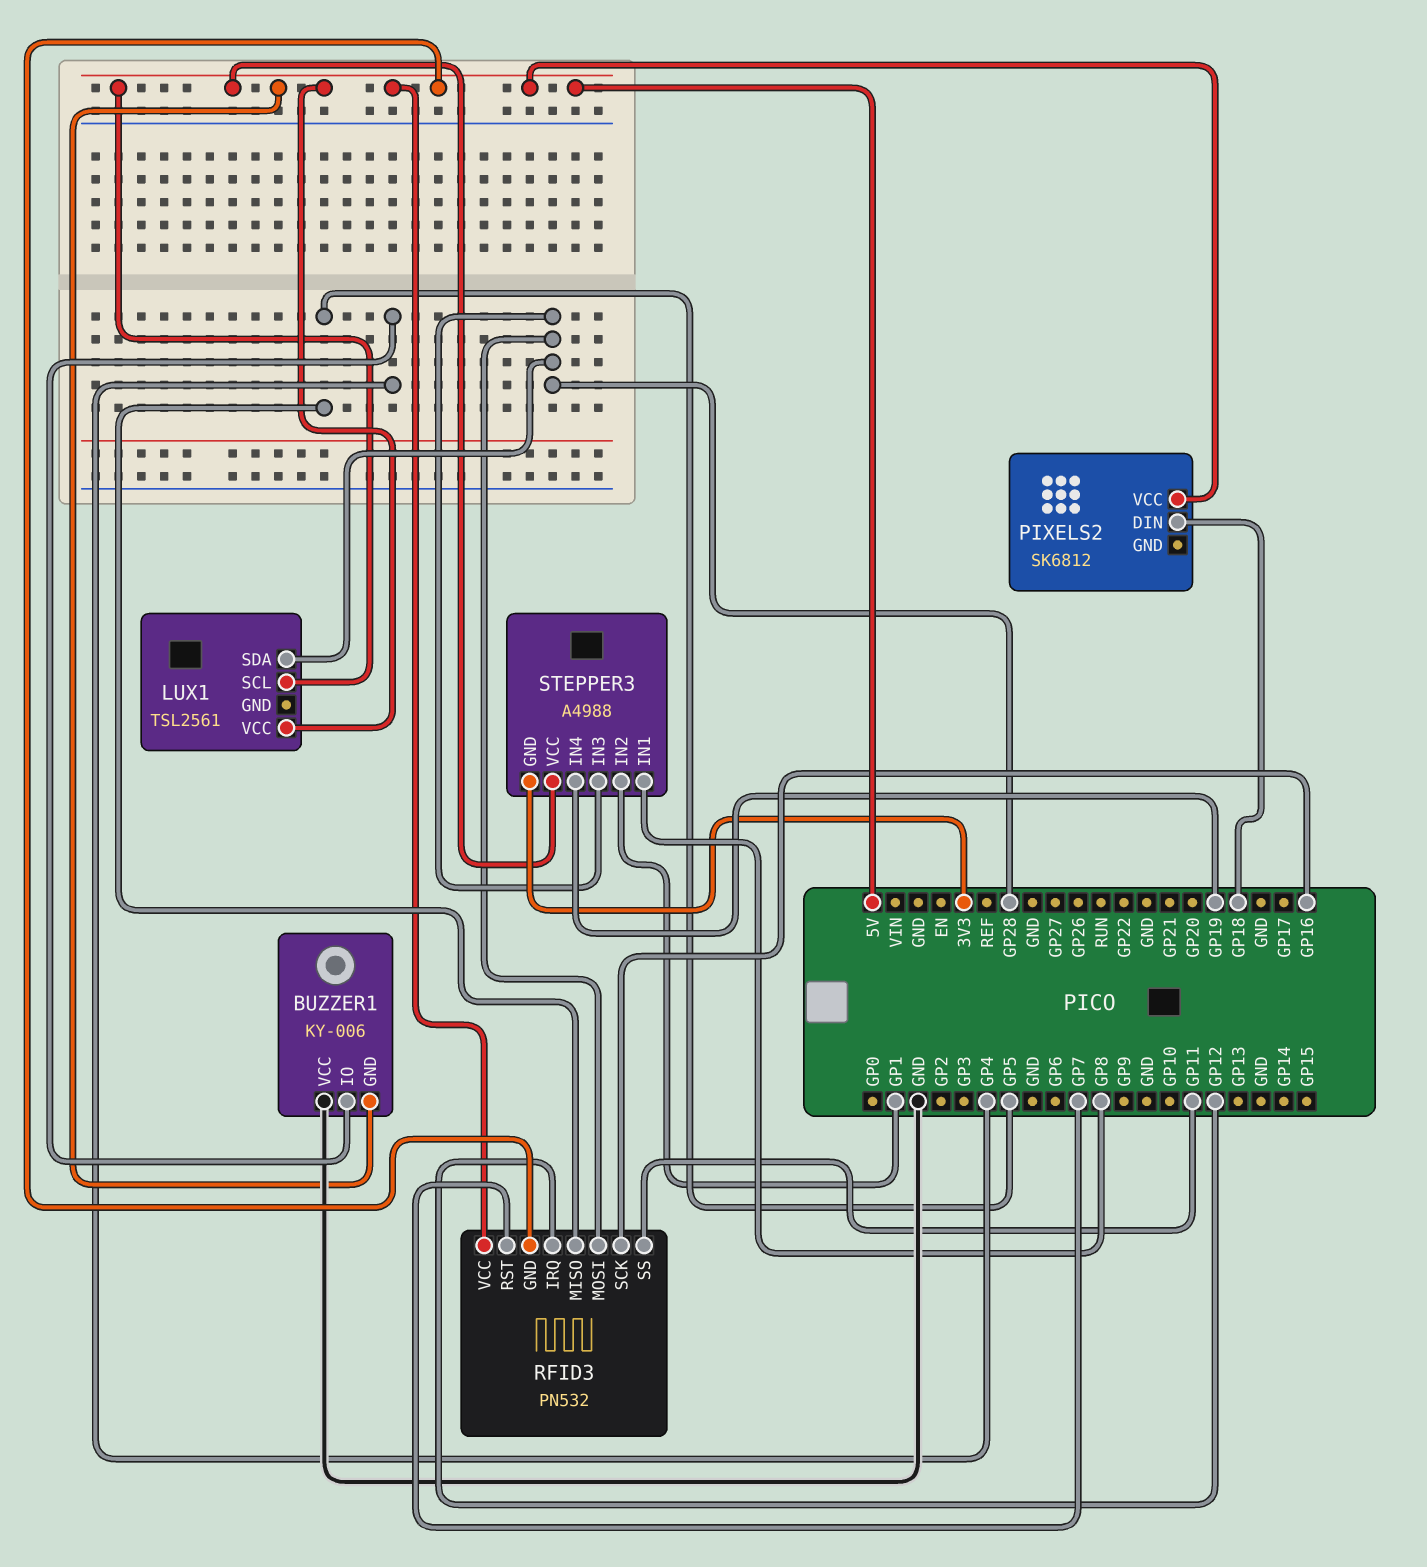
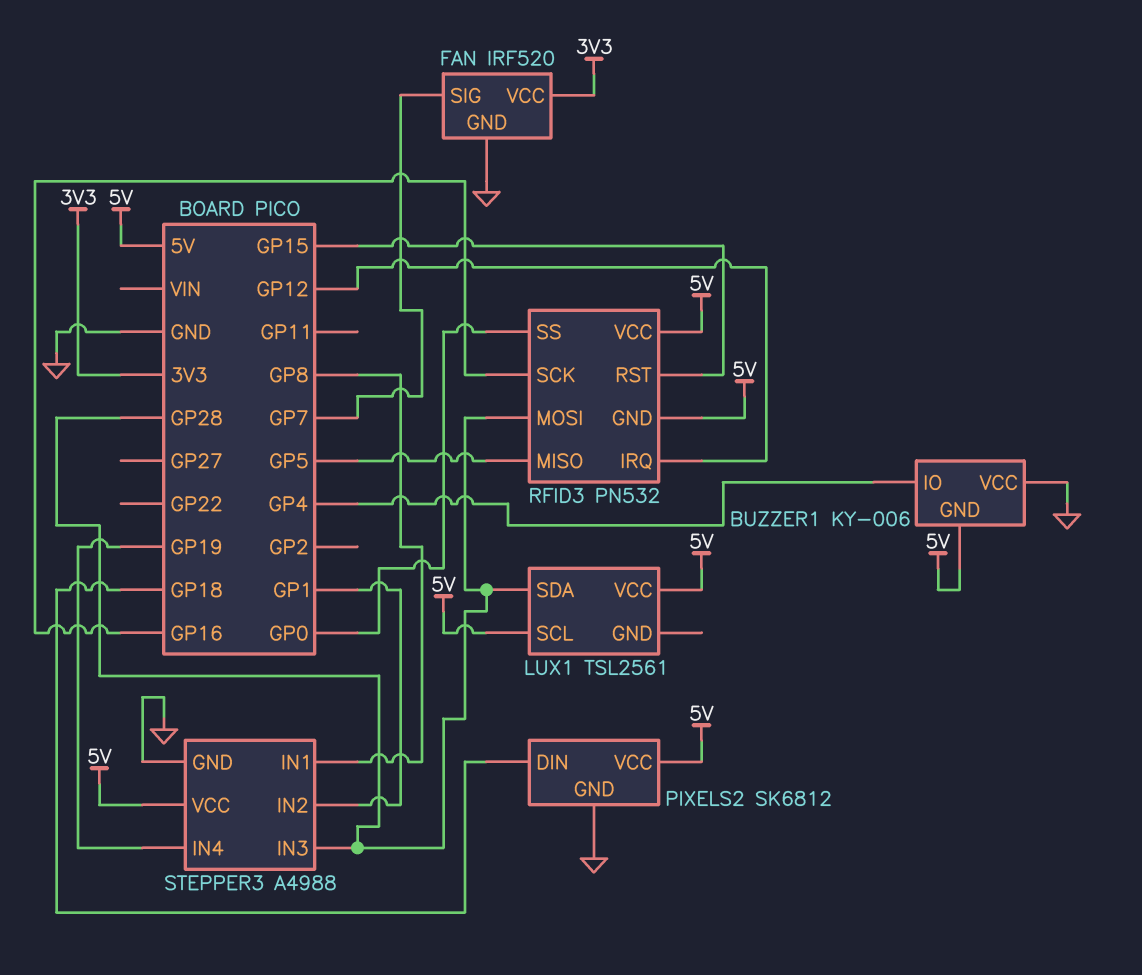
FAN: none -> IRF520
FAN pin GND: none -> GND
FAN pin SIG: none -> GP7
FAN pin VCC: none -> 3V3
PIXELS2 pin GND: none -> GND
RFID3 pin RST: GP7 -> GP15
RFID3 pin SS: GP11 -> GP0
STEPPER3 pin GND: 3V3 -> GND

